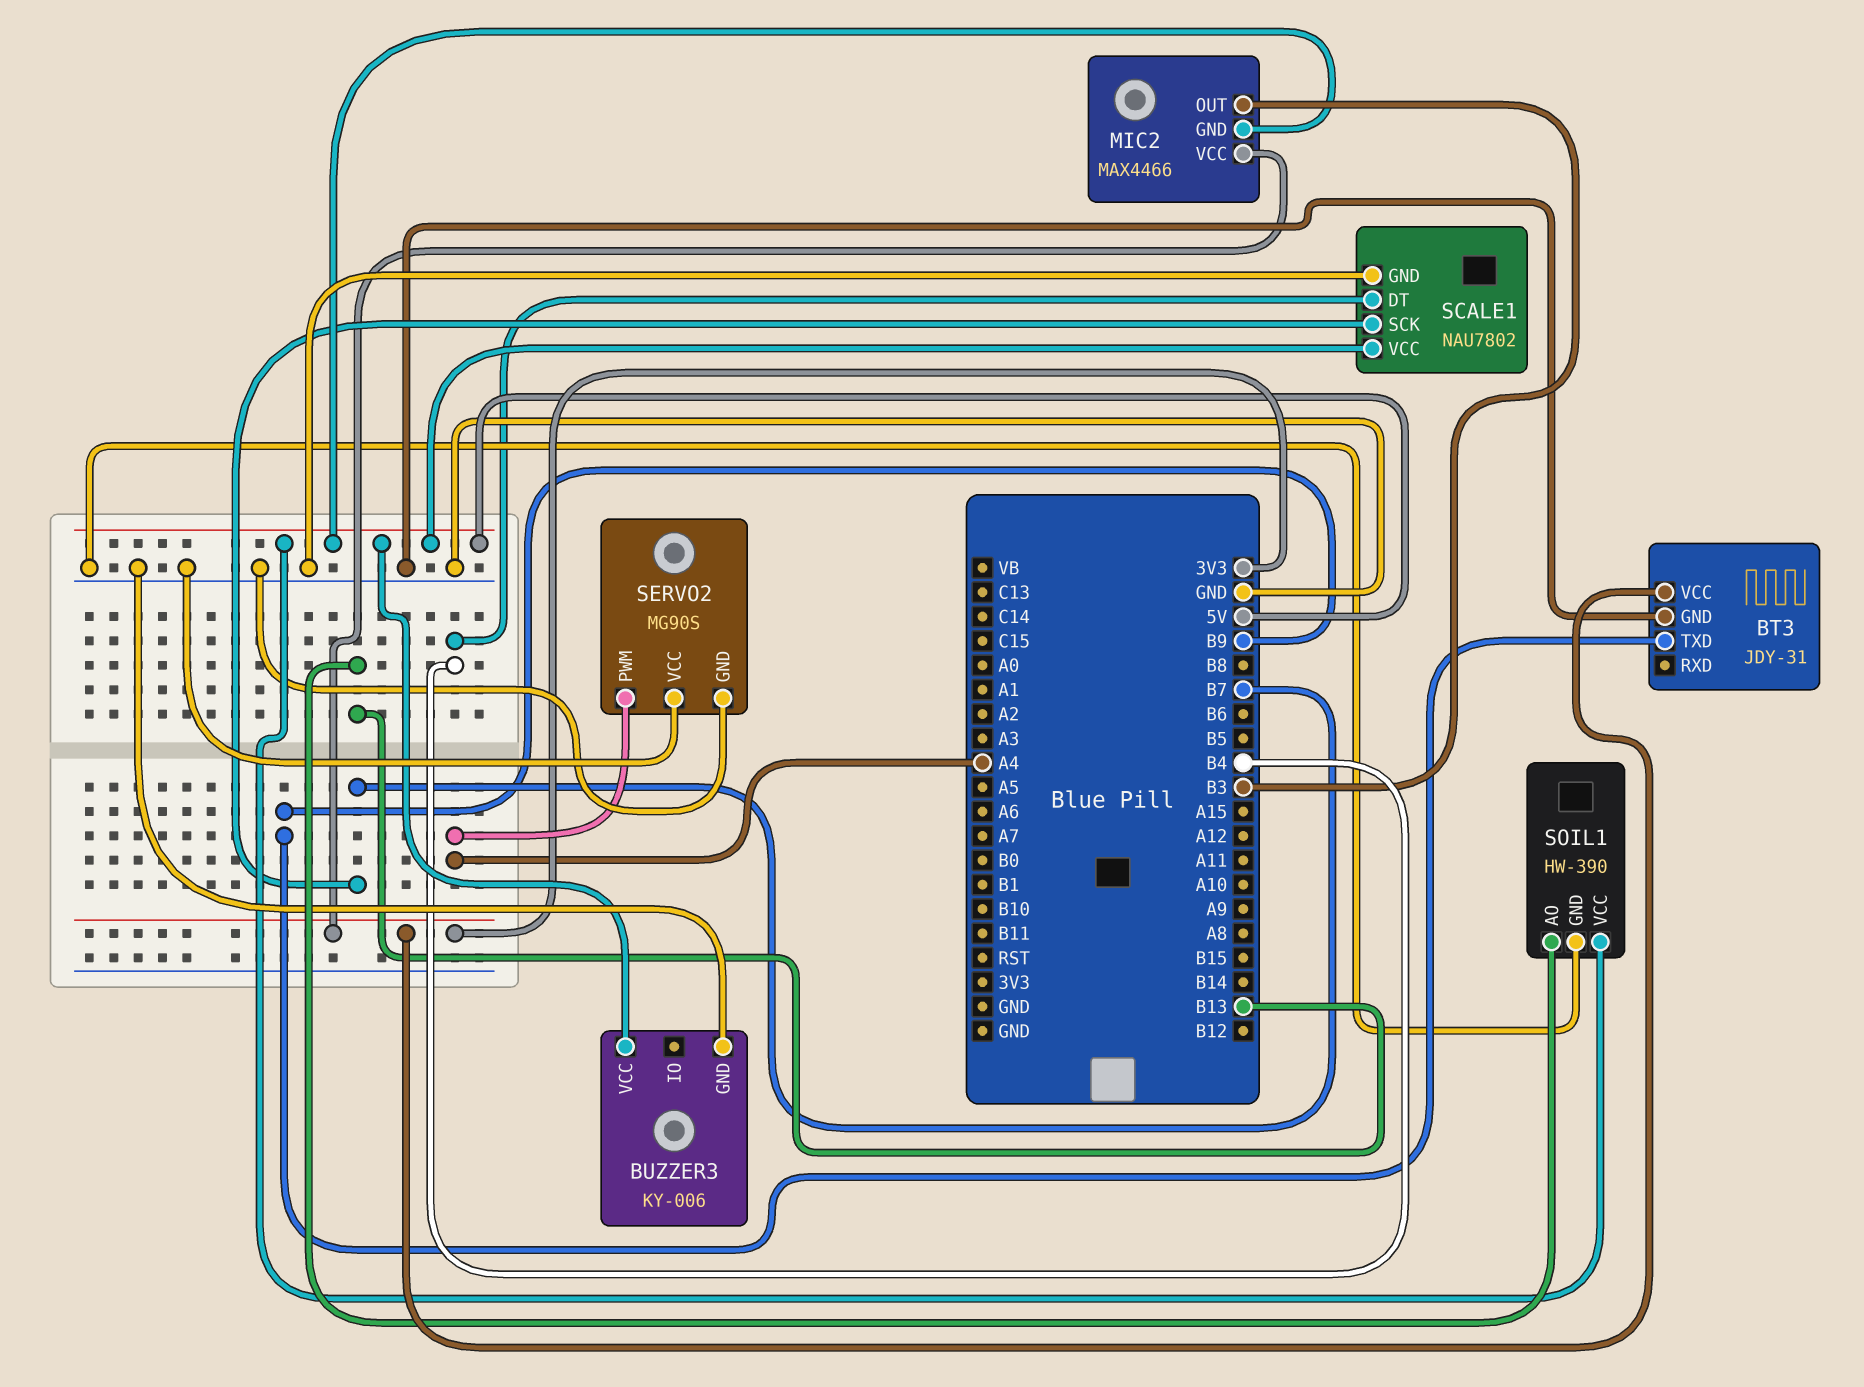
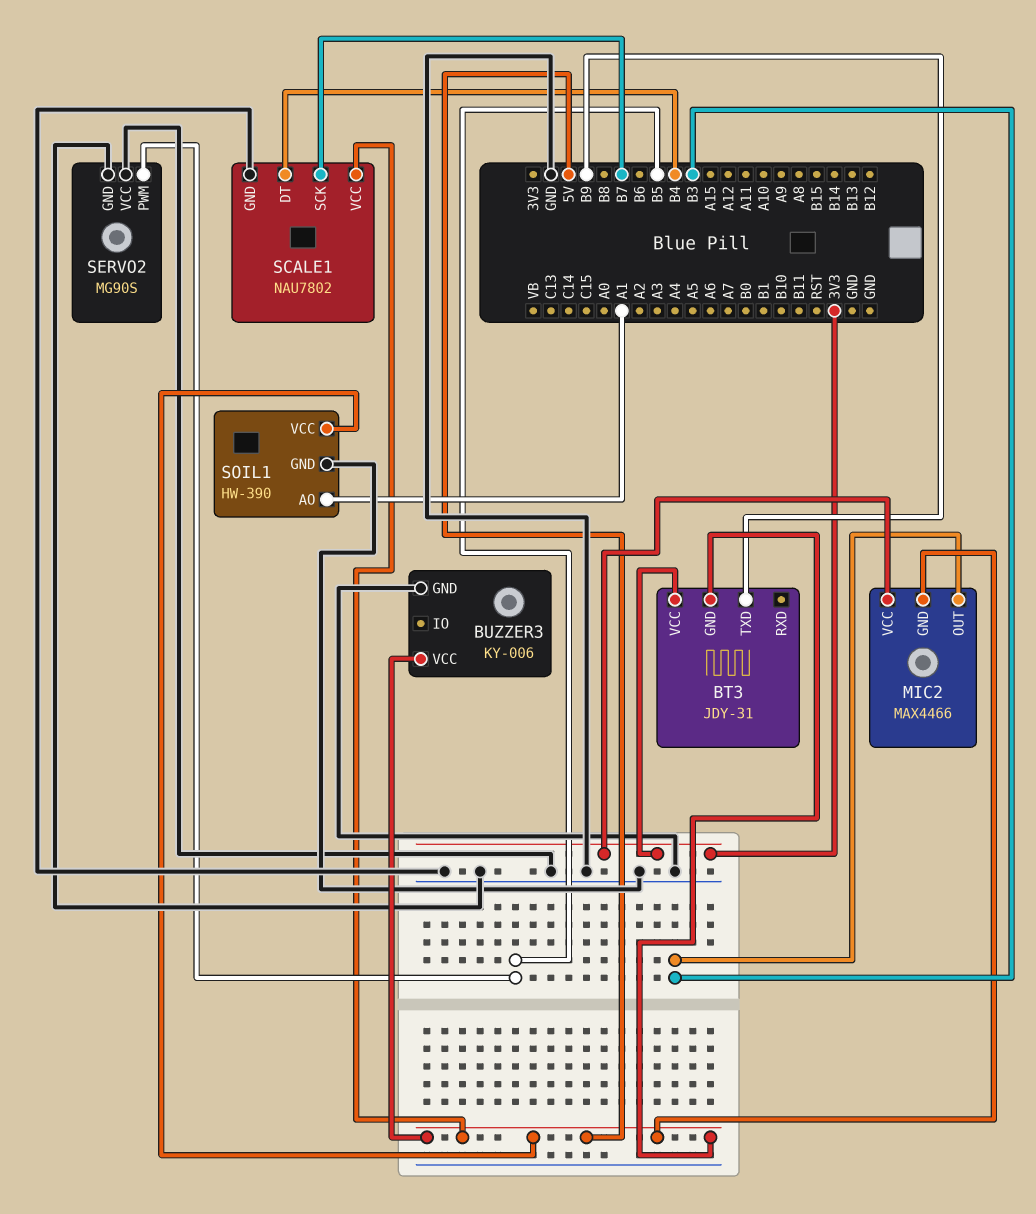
BT3 pin GND: GND -> 5V
SERVO2 pin PWM: A4 -> B5
SOIL1 pin AO: B13 -> A1

